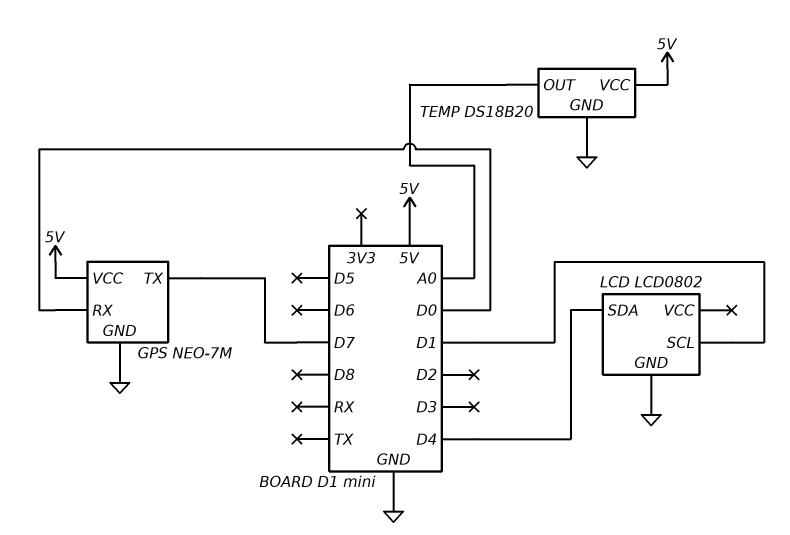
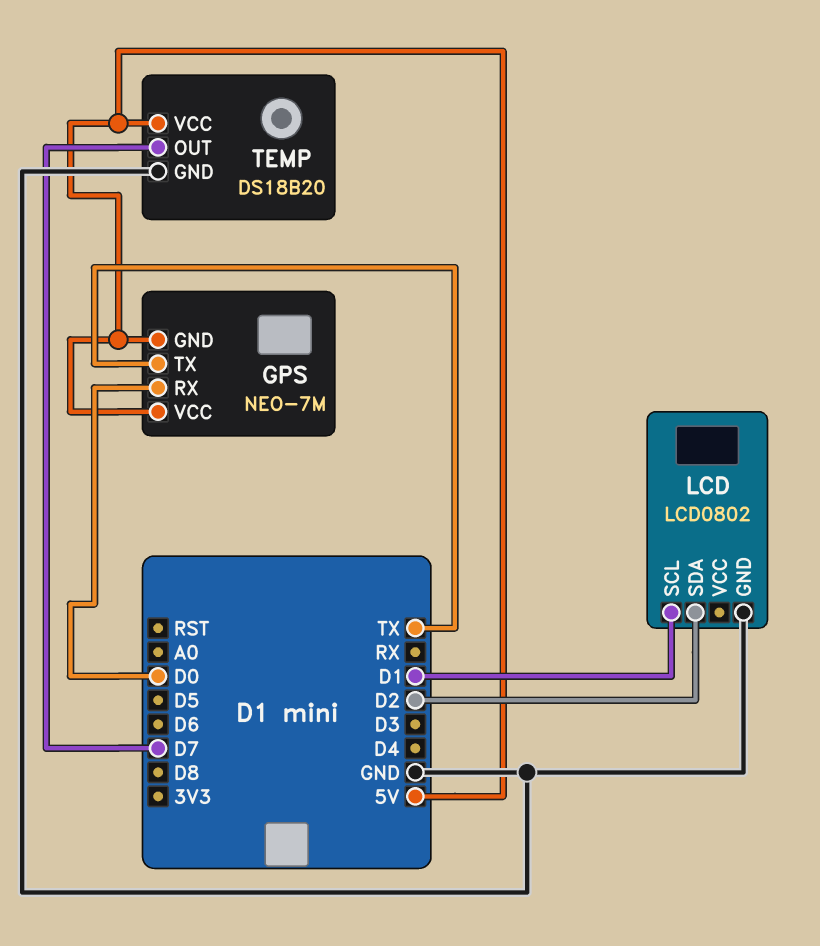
GPS pin GND: GND -> 5V
GPS pin TX: D7 -> TX
LCD pin SDA: D4 -> D2
TEMP pin OUT: A0 -> D7

